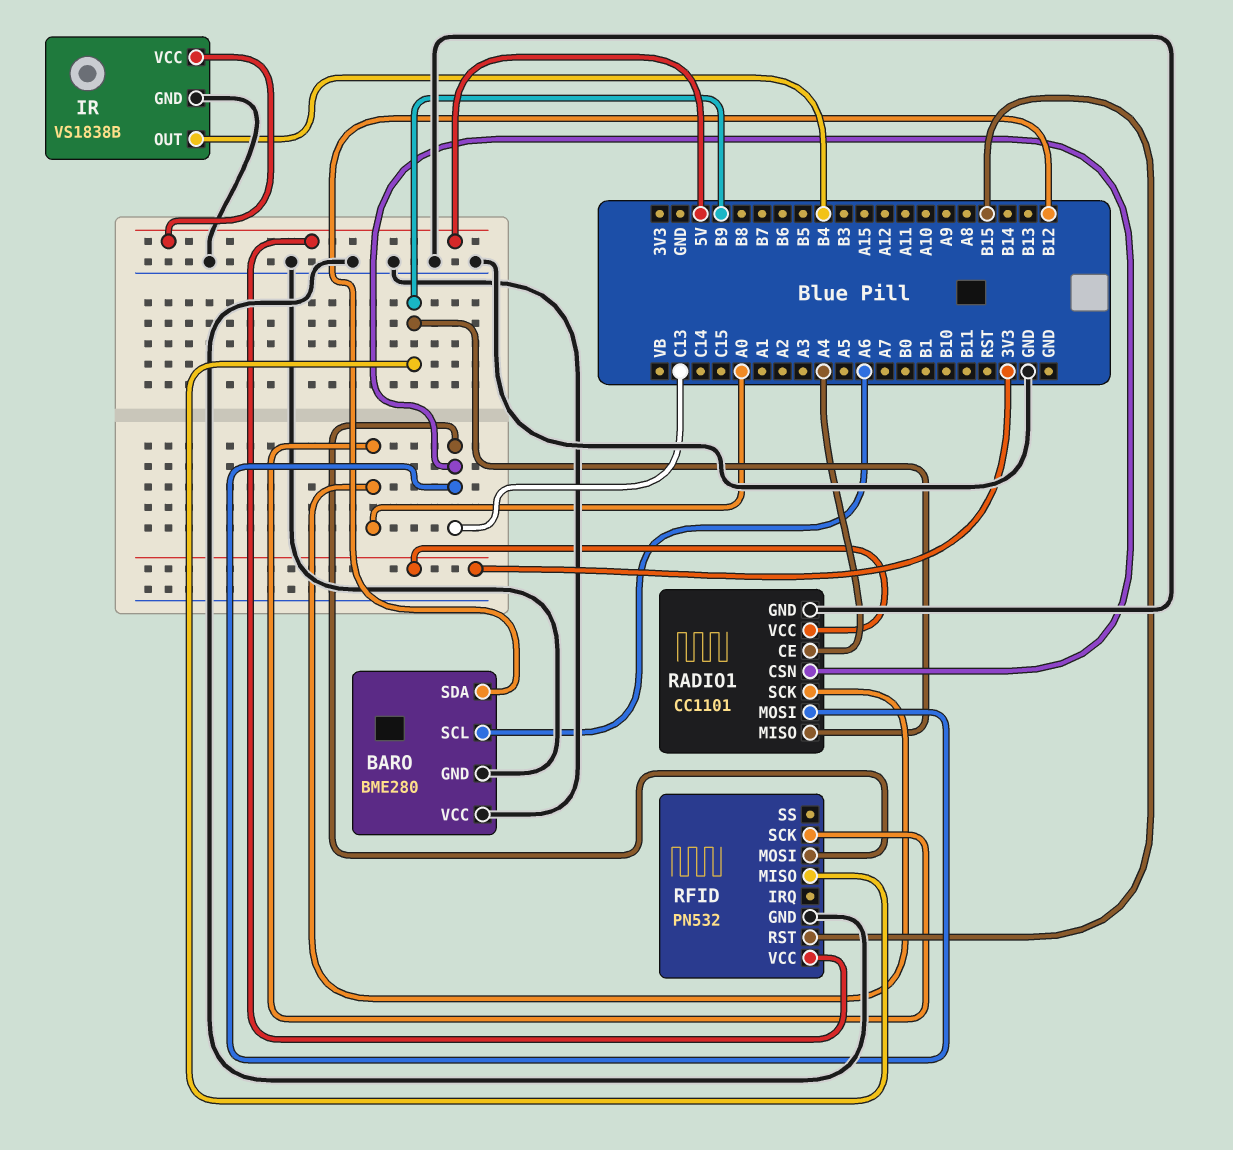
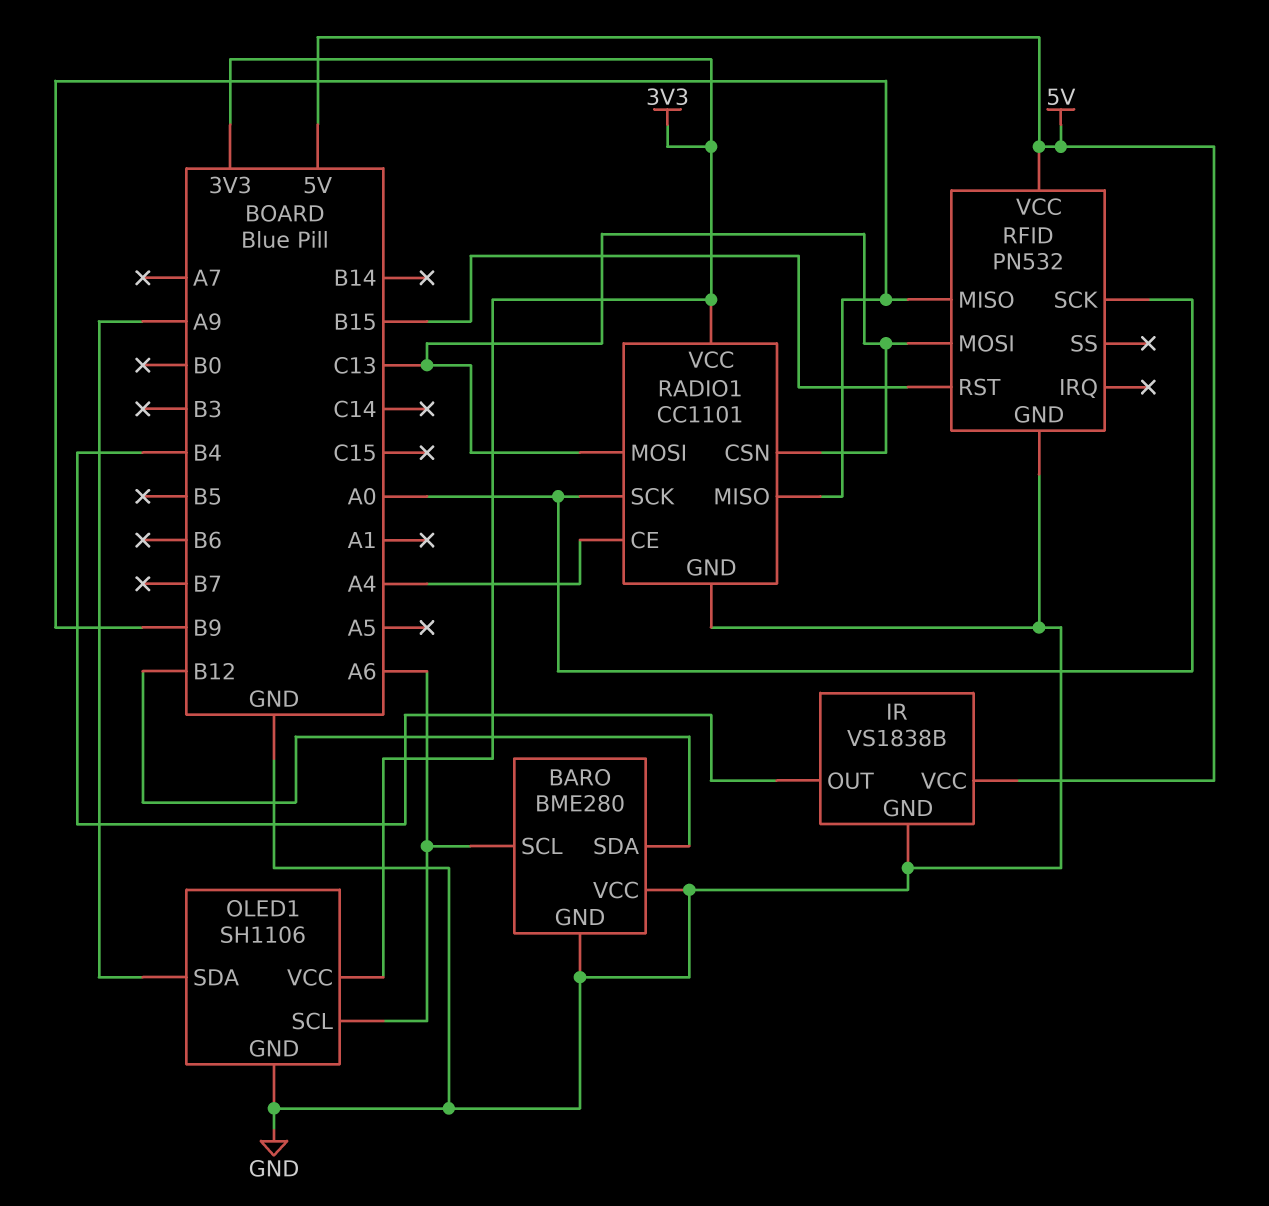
OLED1: none -> SH1106
OLED1 pin GND: none -> GND
OLED1 pin SCL: none -> A6
OLED1 pin SDA: none -> A9
OLED1 pin VCC: none -> 3V3

